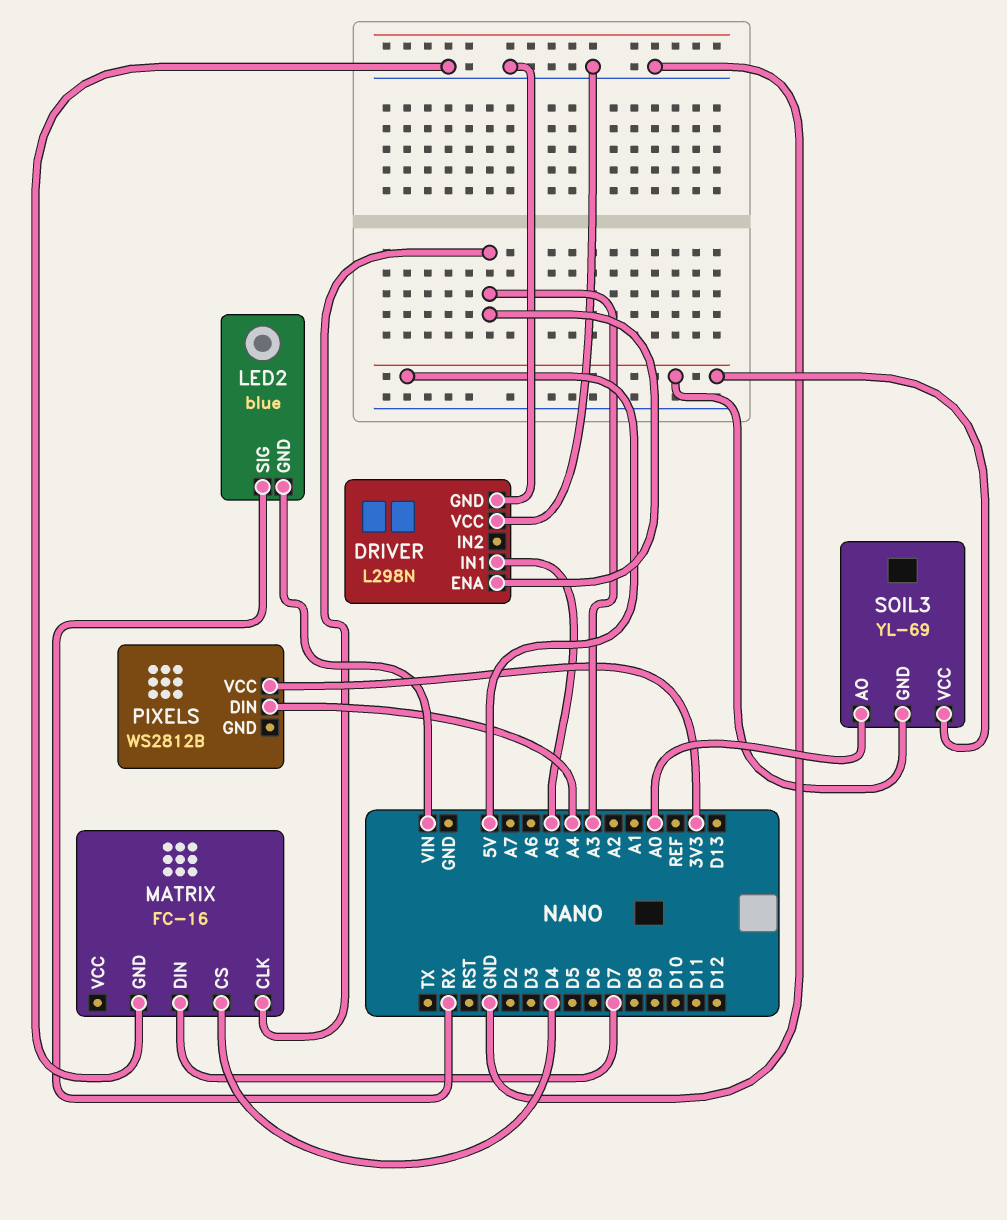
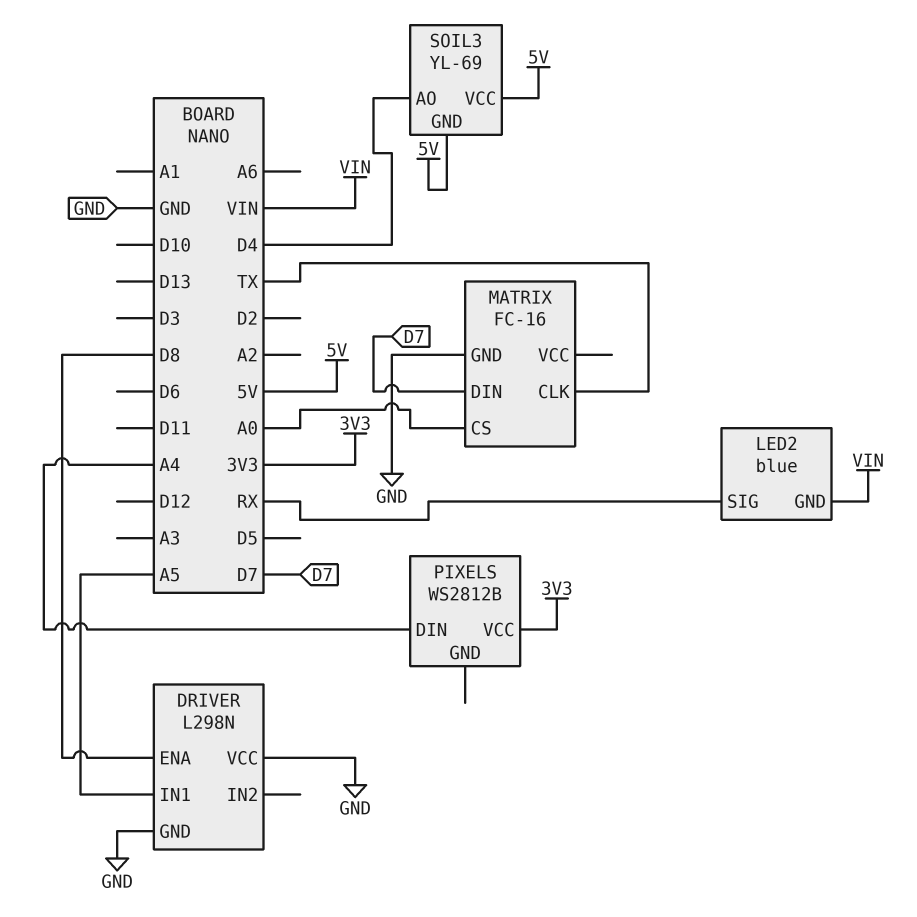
DRIVER pin ENA: A3 -> D8
MATRIX pin CLK: A3 -> TX
MATRIX pin CS: D4 -> A0
SOIL3 pin AO: A0 -> D4

